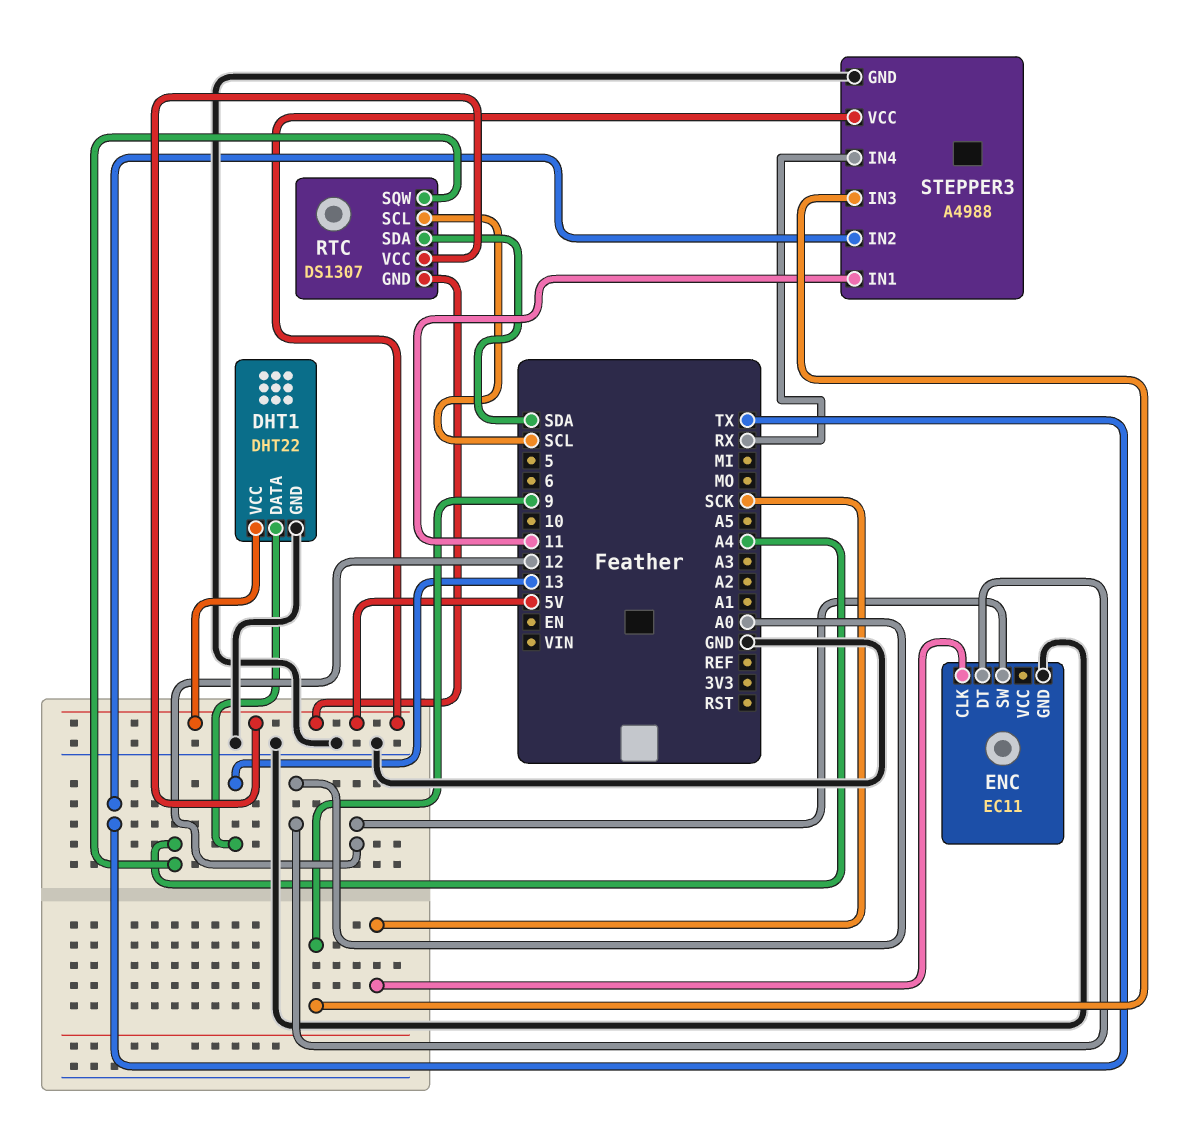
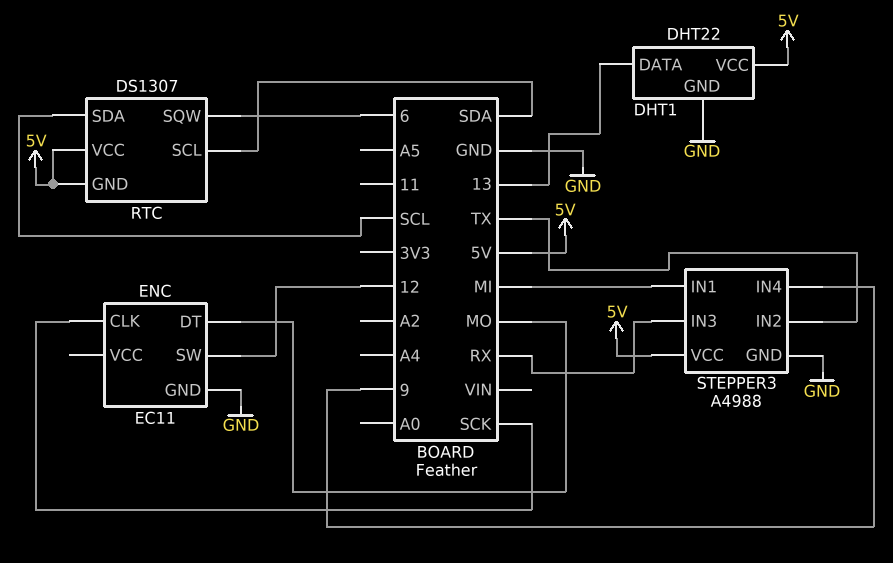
ENC pin DT: A0 -> MO
RTC pin SCL: SCL -> SDA
RTC pin SDA: SDA -> SCL
RTC pin SQW: A4 -> 6
STEPPER3 pin IN1: 11 -> MI
STEPPER3 pin IN3: 9 -> RX
STEPPER3 pin IN4: RX -> 9

